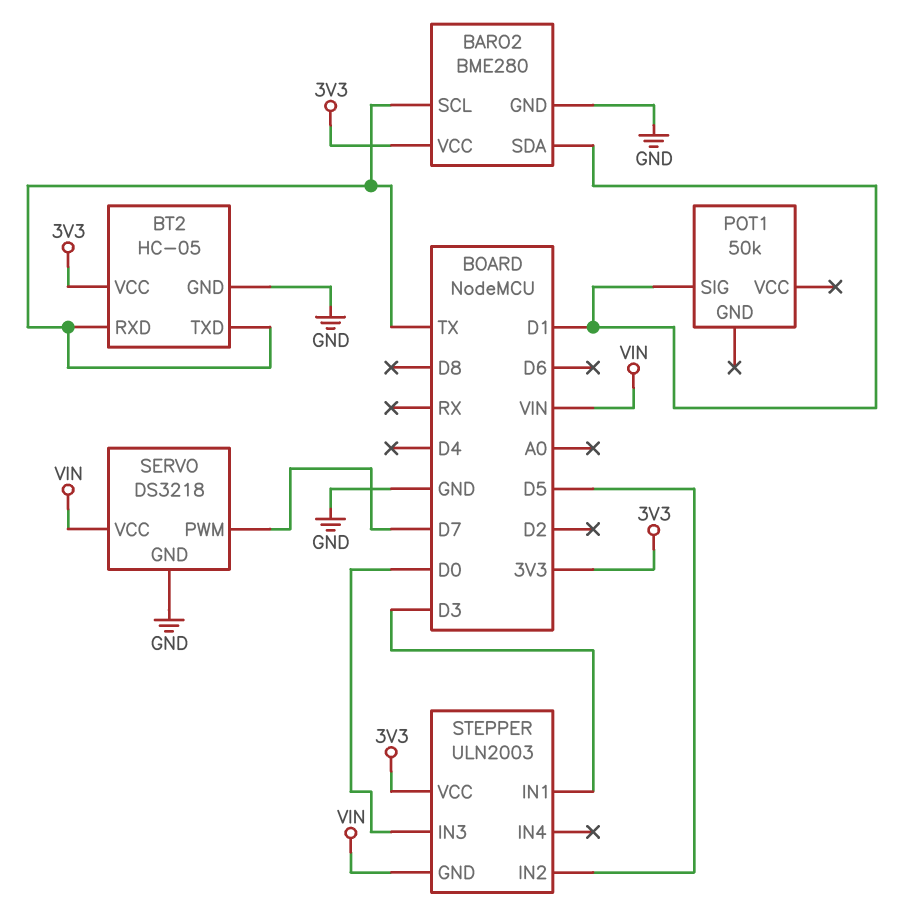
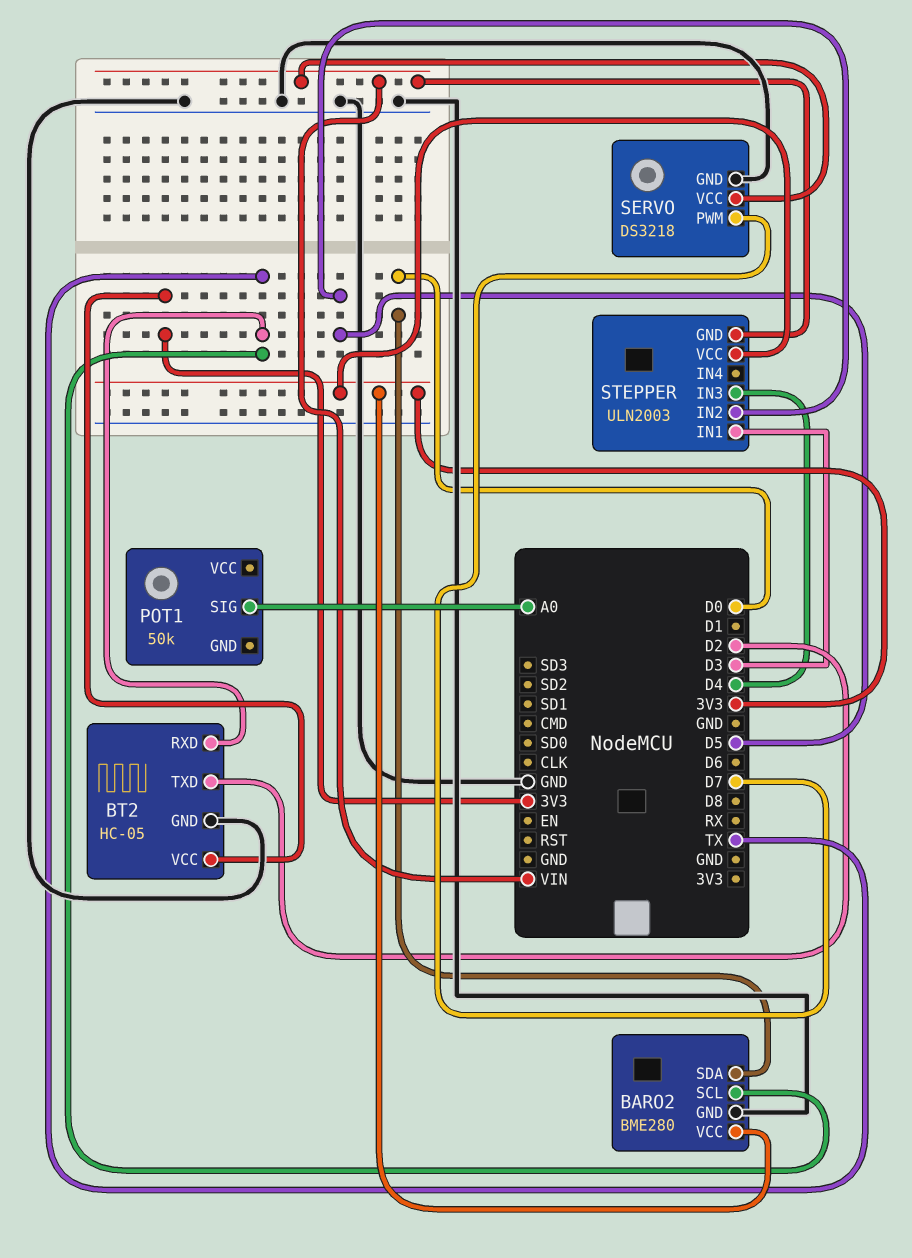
BARO2 pin SDA: D1 -> D0
BT2 pin TXD: TX -> D2
POT1 pin SIG: D1 -> A0
STEPPER pin IN3: D0 -> D4

